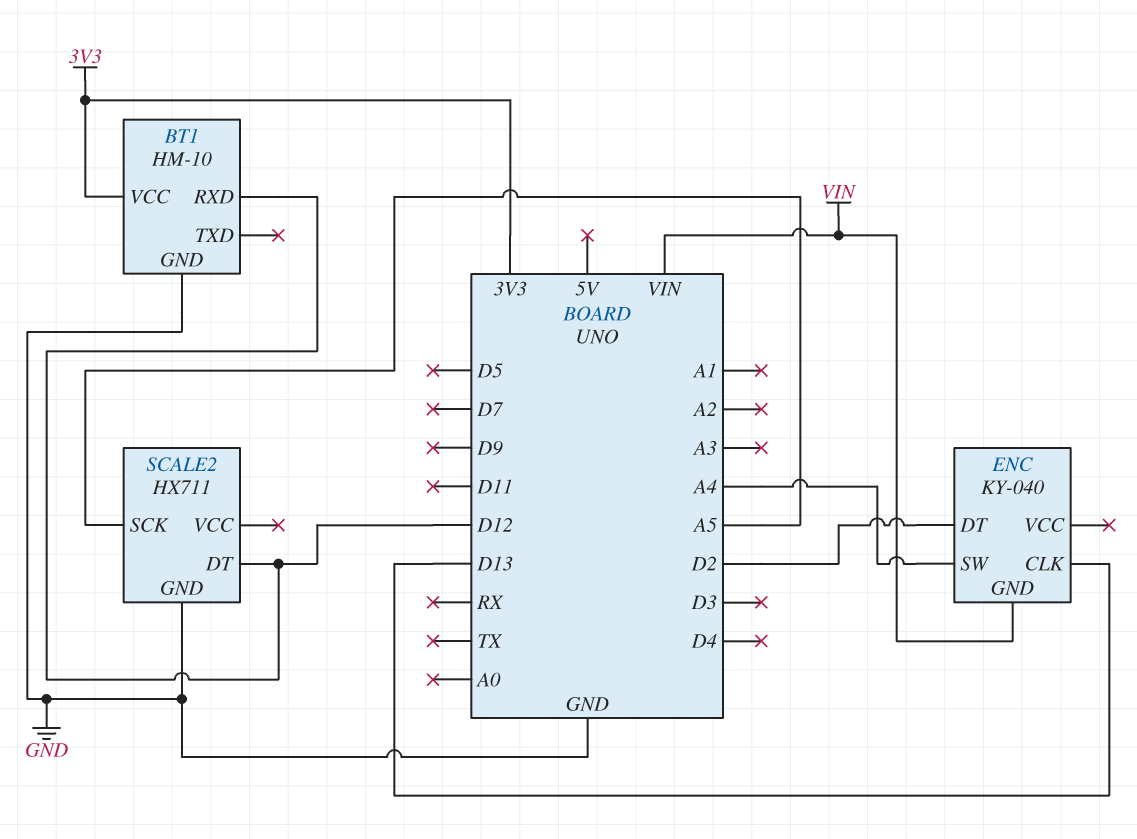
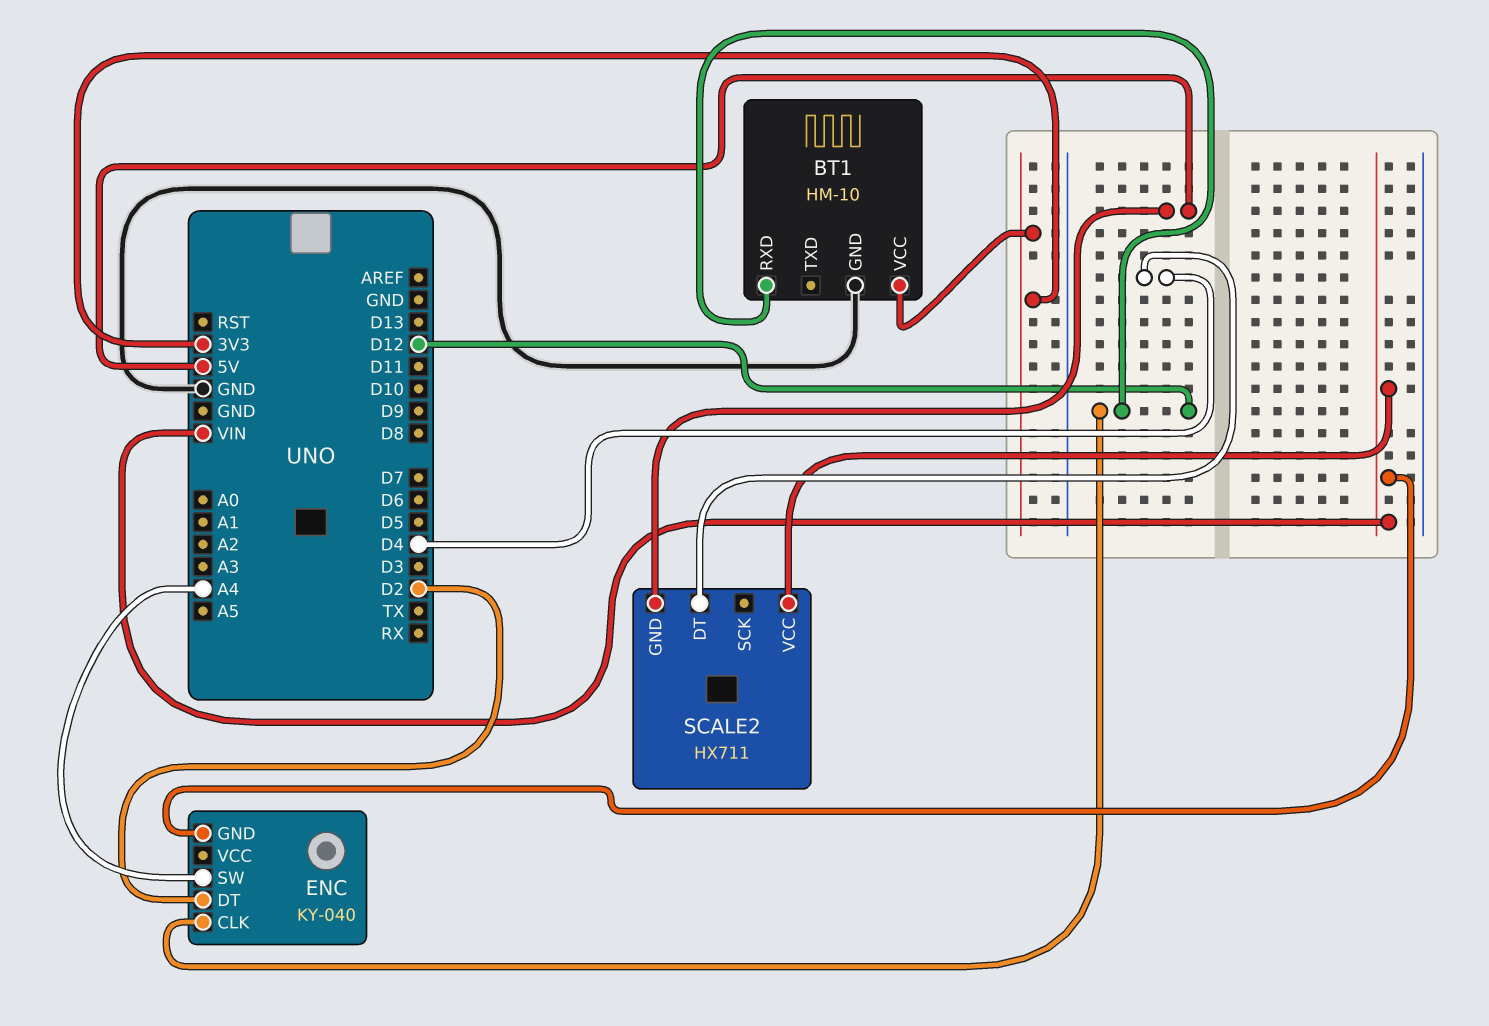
ENC pin CLK: D13 -> D12
SCALE2 pin DT: D12 -> D4
SCALE2 pin GND: GND -> 5V
SCALE2 pin SCK: A5 -> none
SCALE2 pin VCC: none -> VIN

